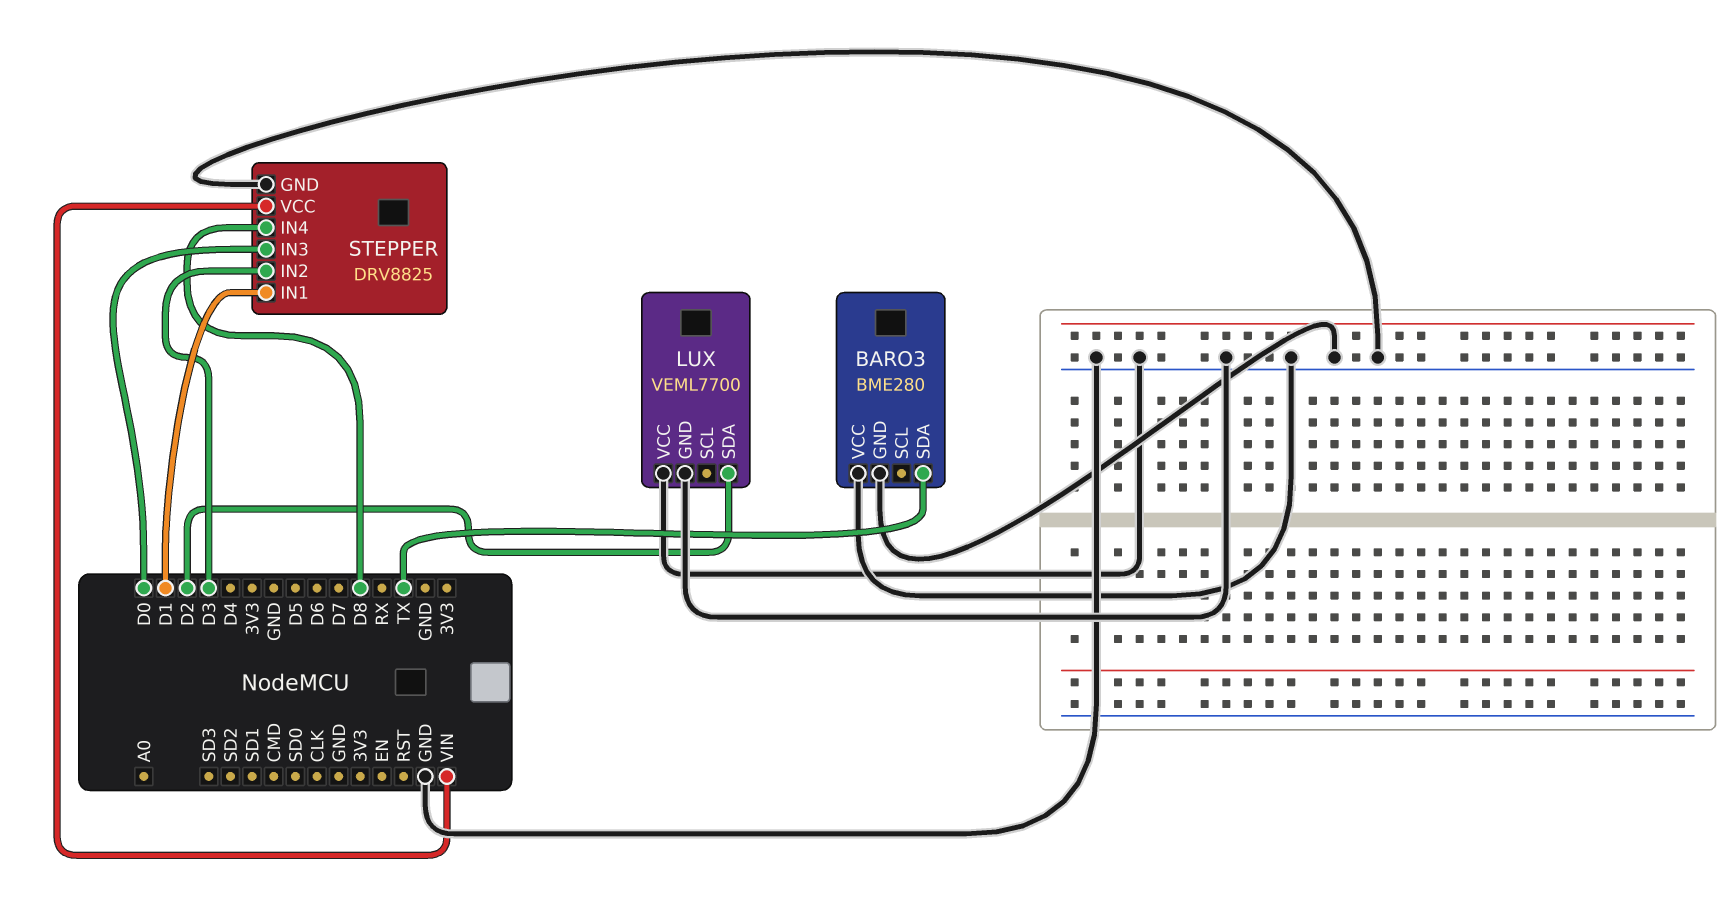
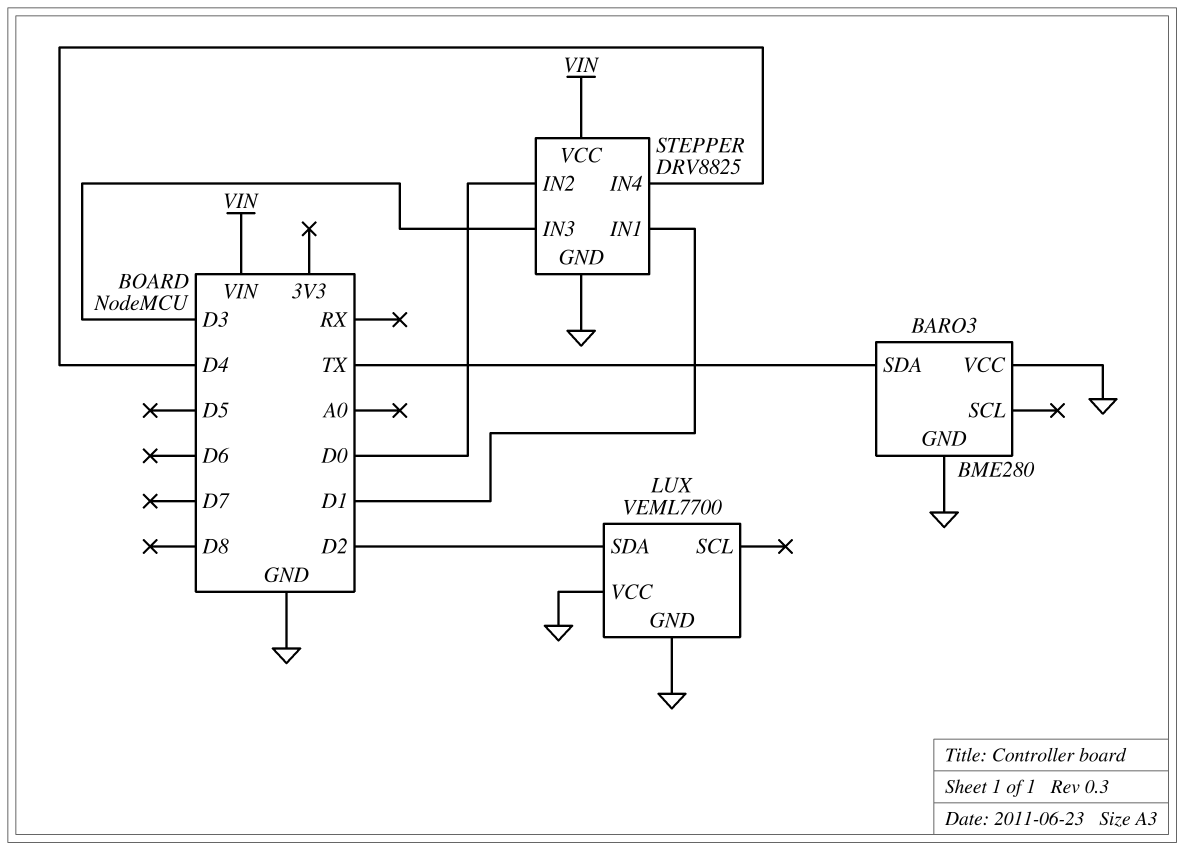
STEPPER pin IN2: D3 -> D0
STEPPER pin IN3: D0 -> D3
STEPPER pin IN4: D8 -> D4

